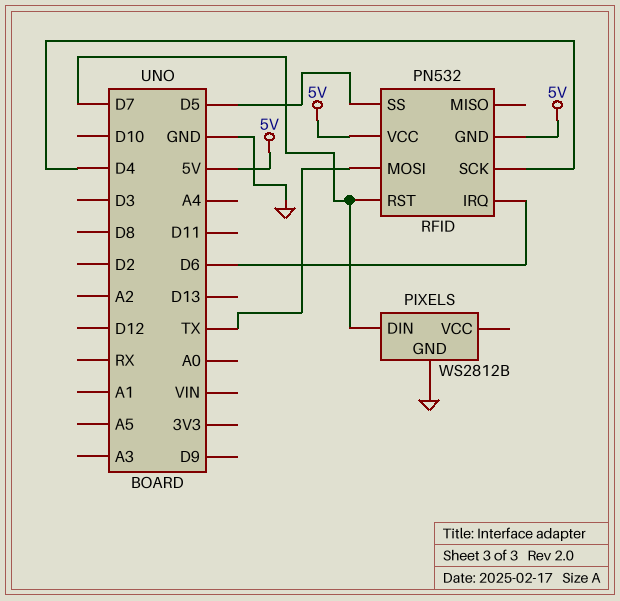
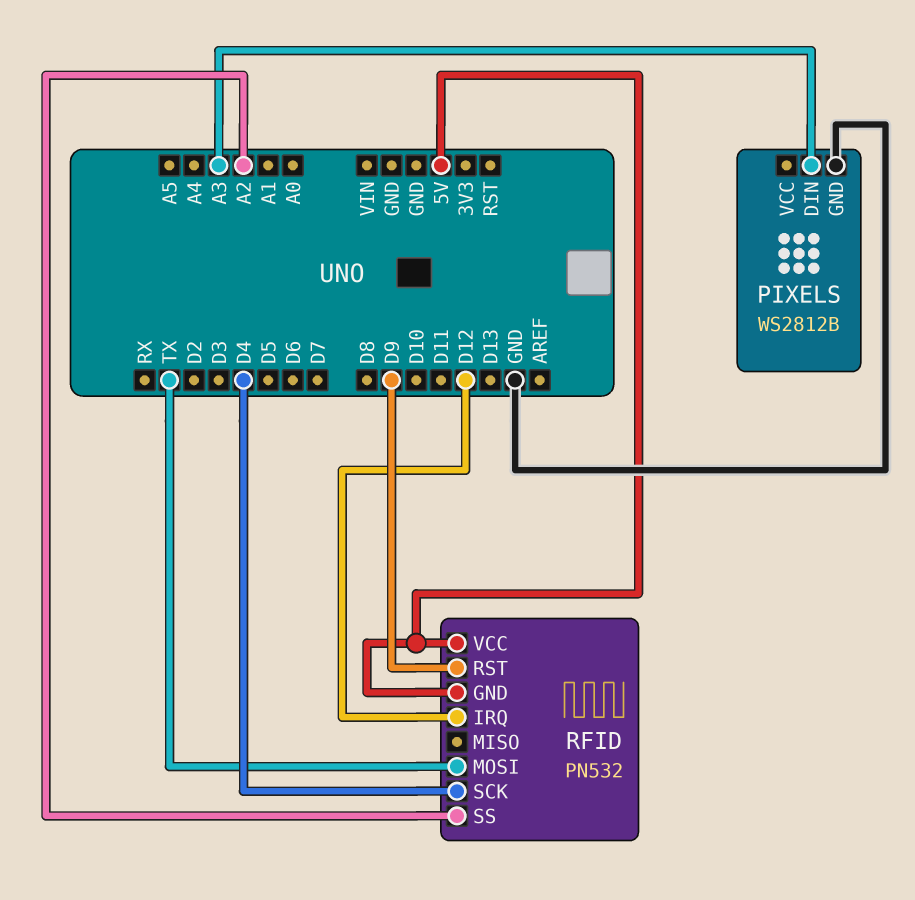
PIXELS pin DIN: D7 -> A3
RFID pin IRQ: D6 -> D12
RFID pin RST: D7 -> D9
RFID pin SS: D5 -> A2

